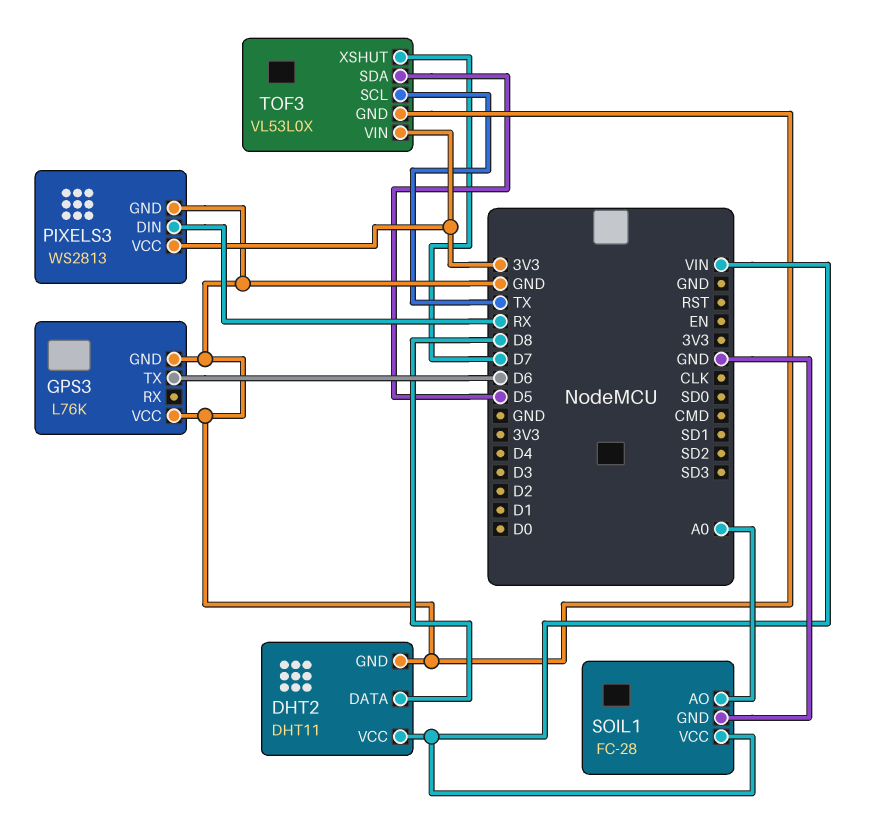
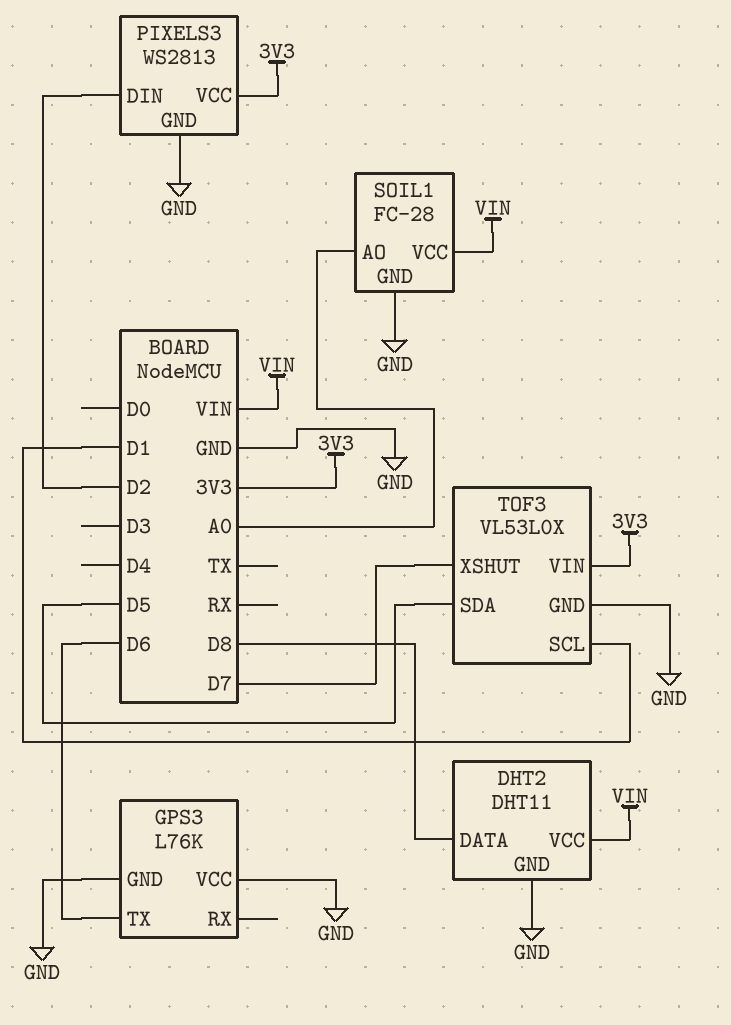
PIXELS3 pin DIN: RX -> D2
TOF3 pin SCL: TX -> D1

